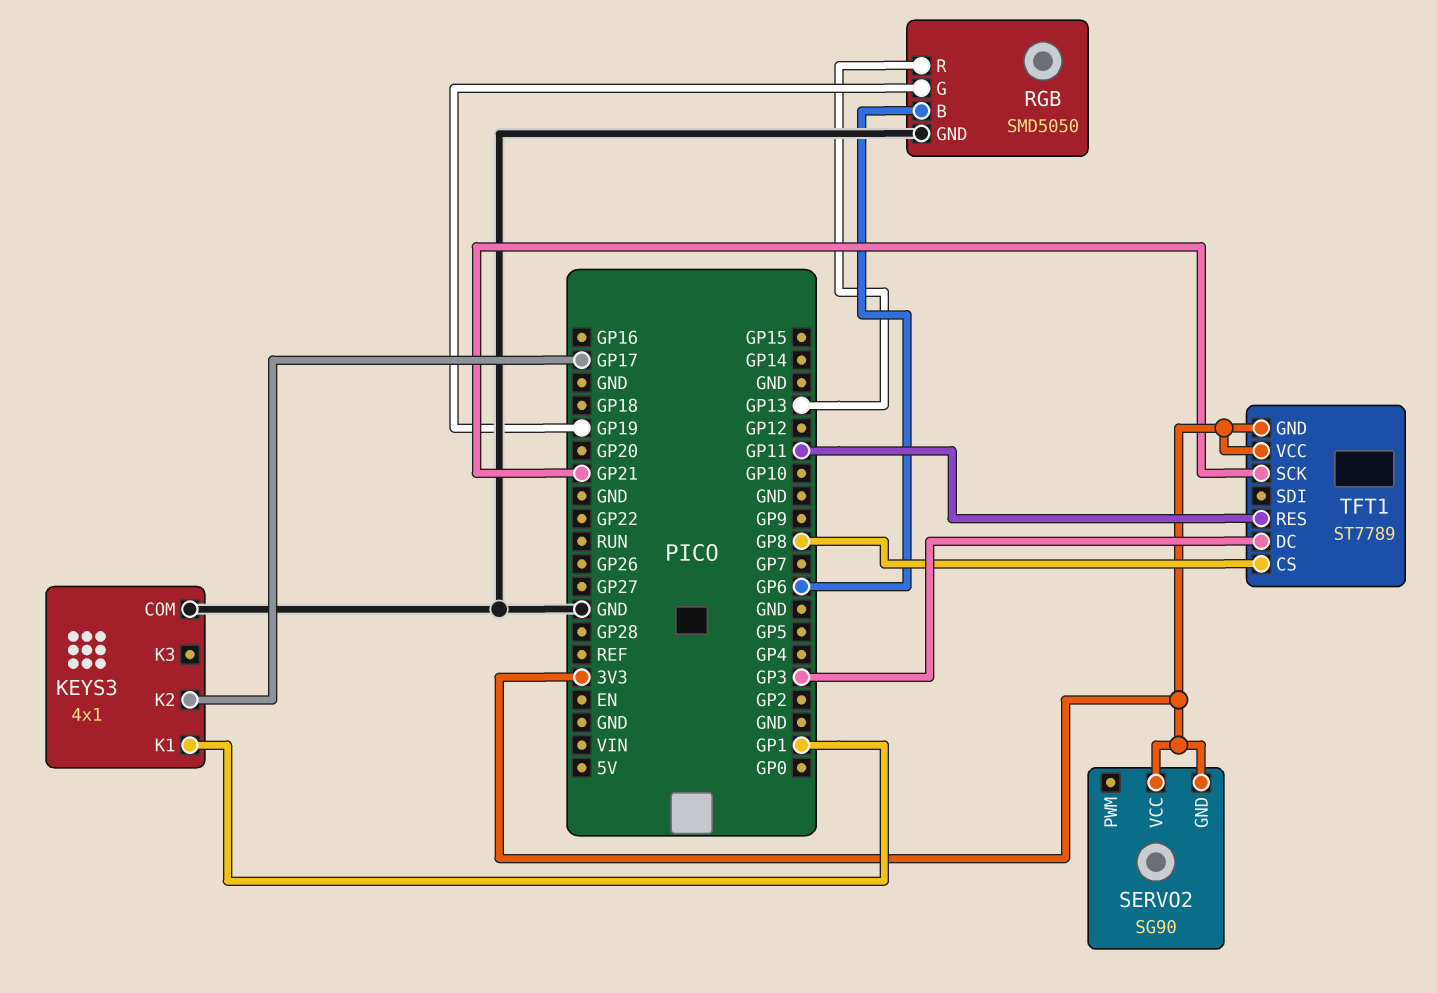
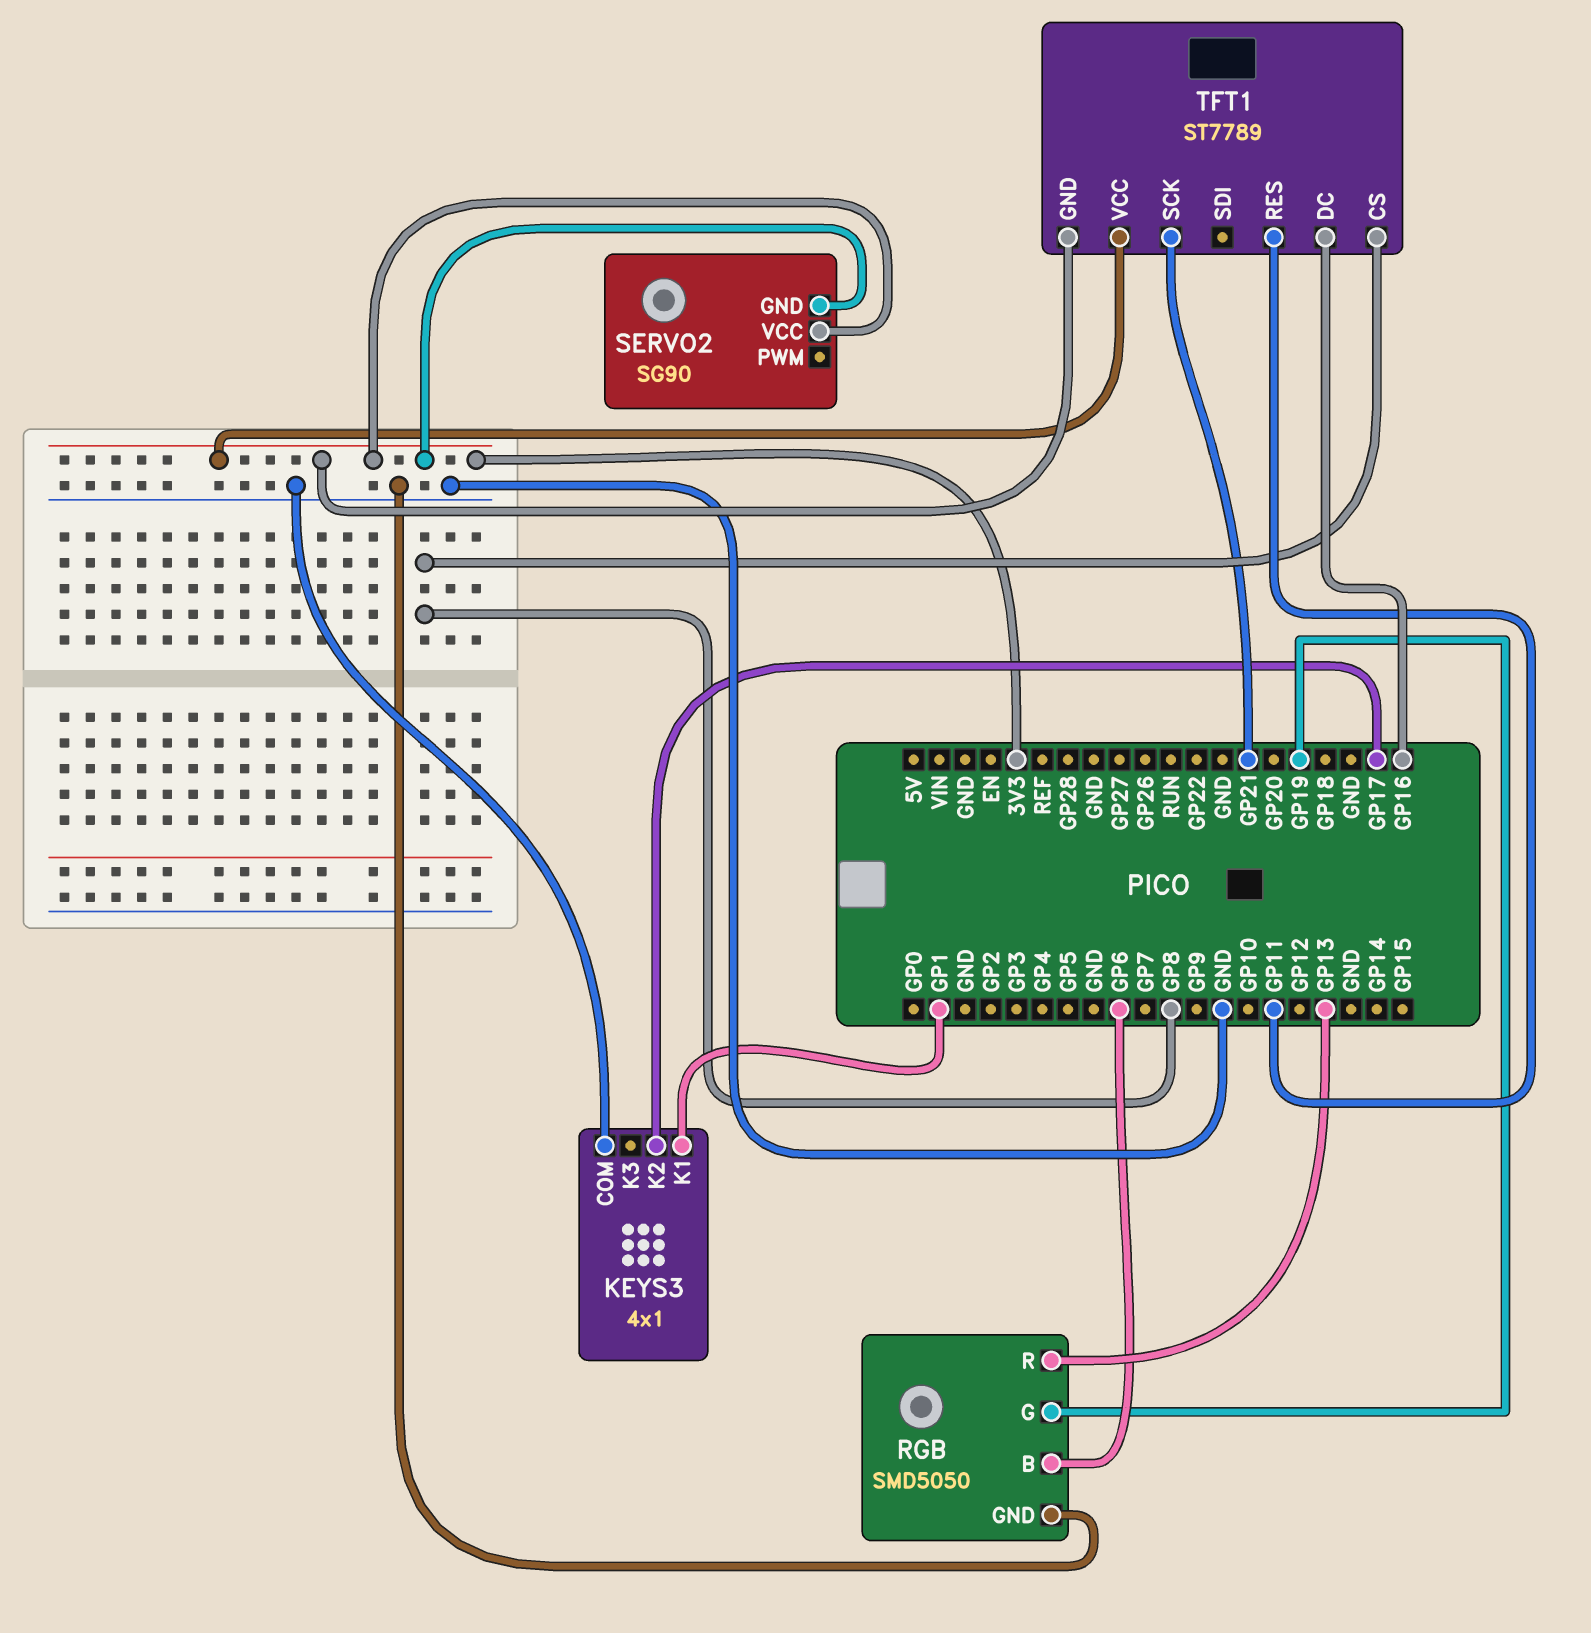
TFT1 pin DC: GP3 -> GP16

